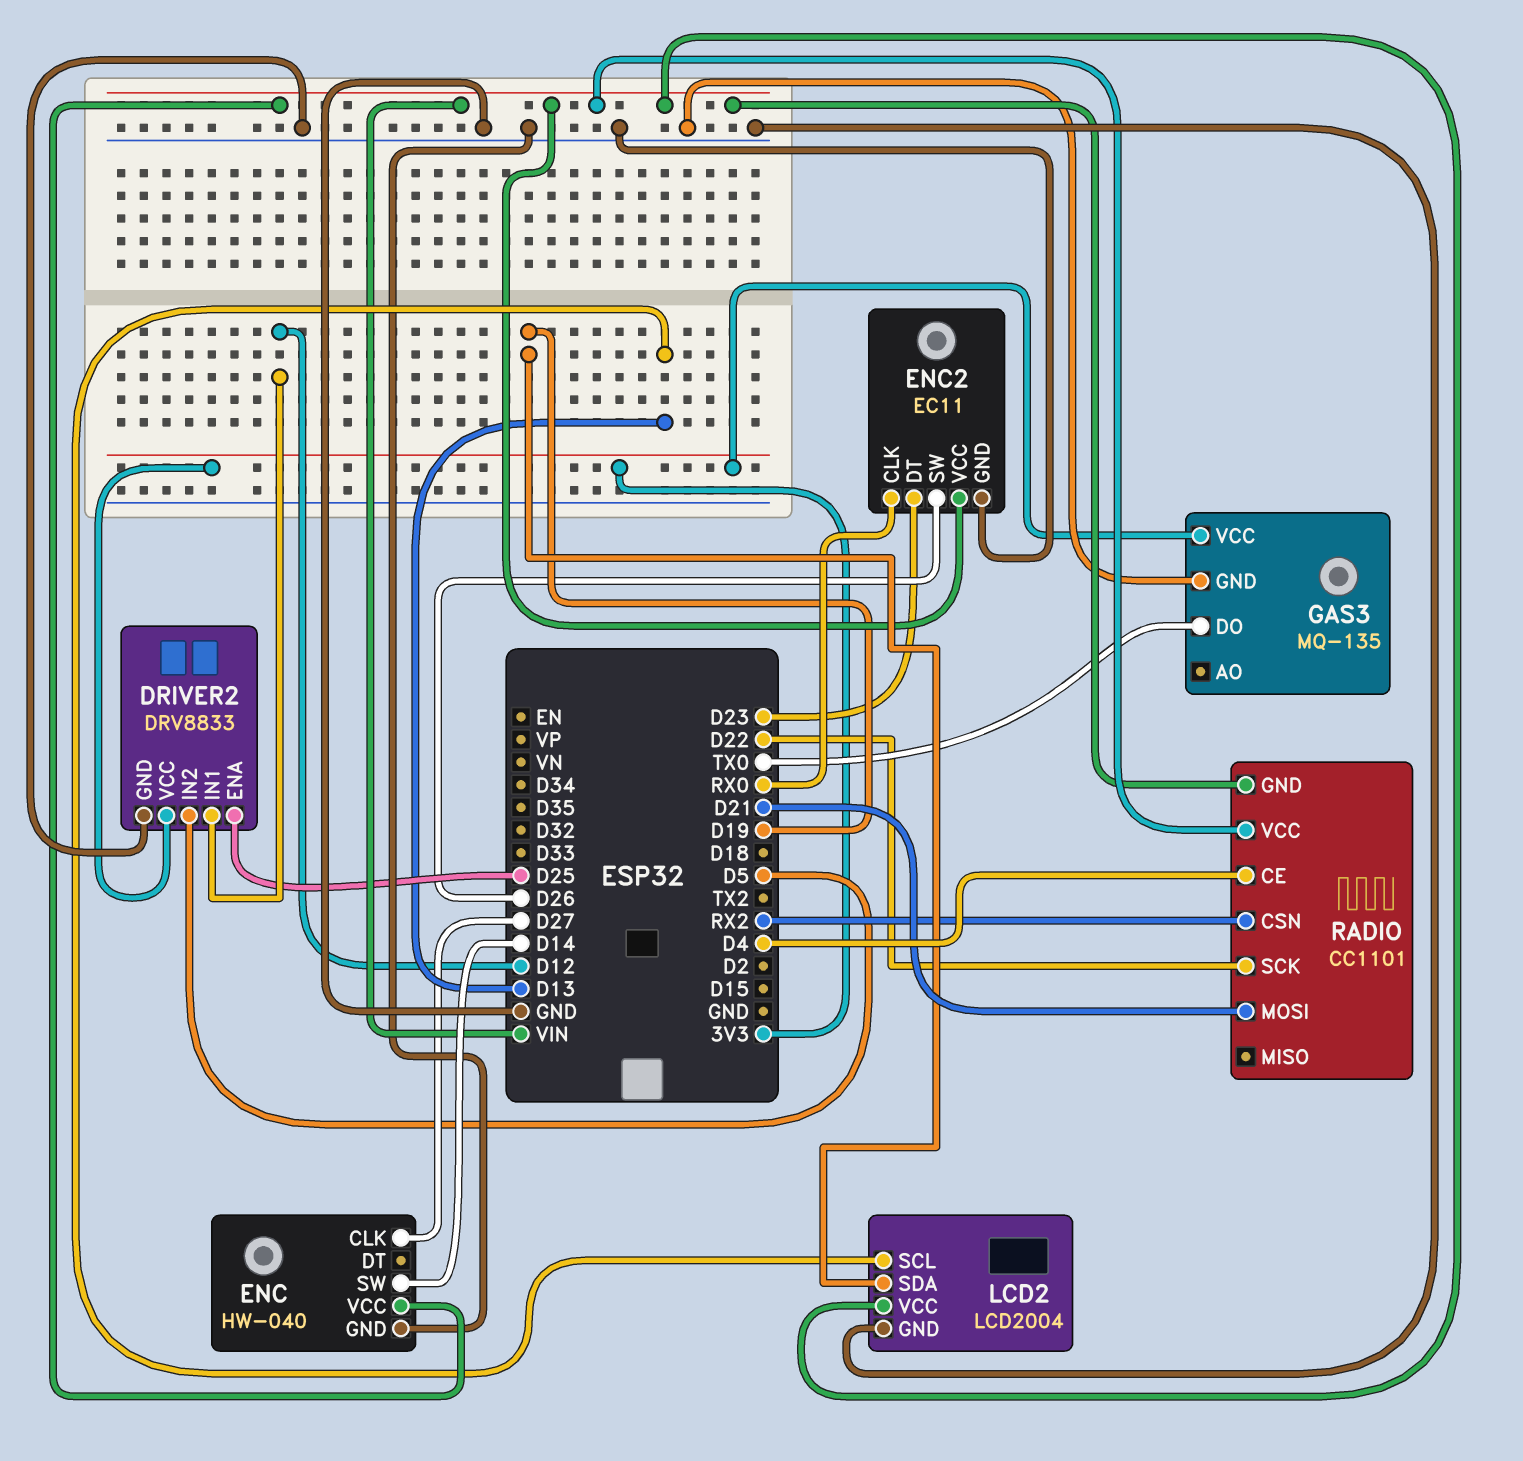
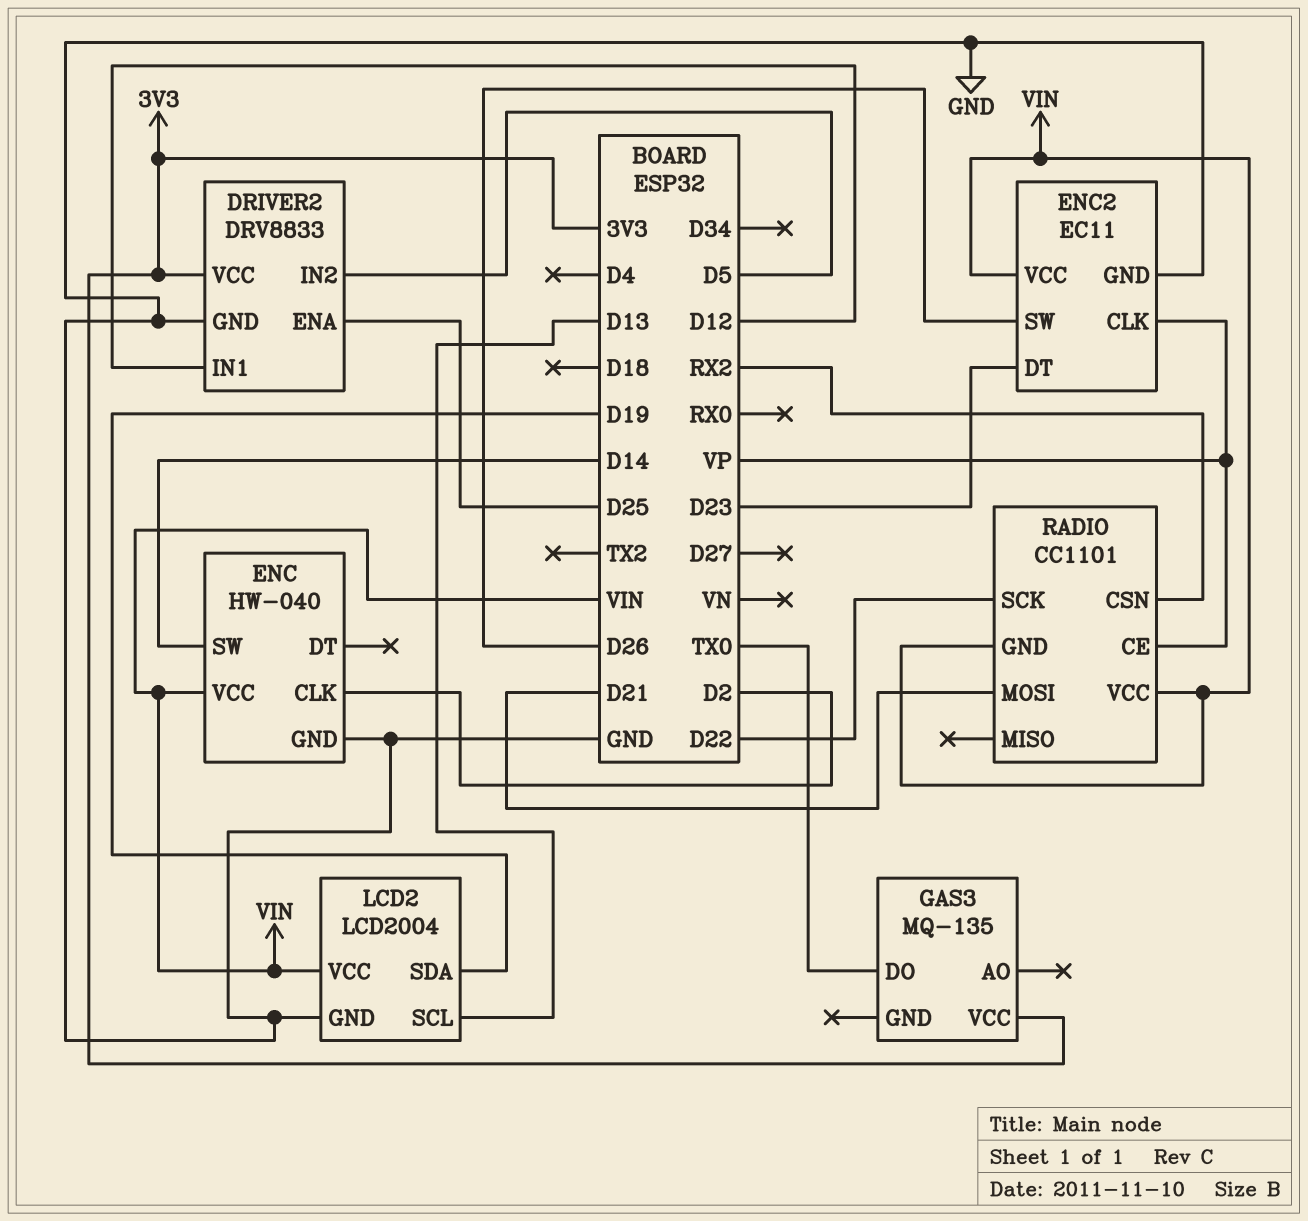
ENC pin CLK: D27 -> D2
ENC2 pin CLK: RX0 -> VP
GAS3 pin GND: GND -> none
RADIO pin CE: D4 -> VP

